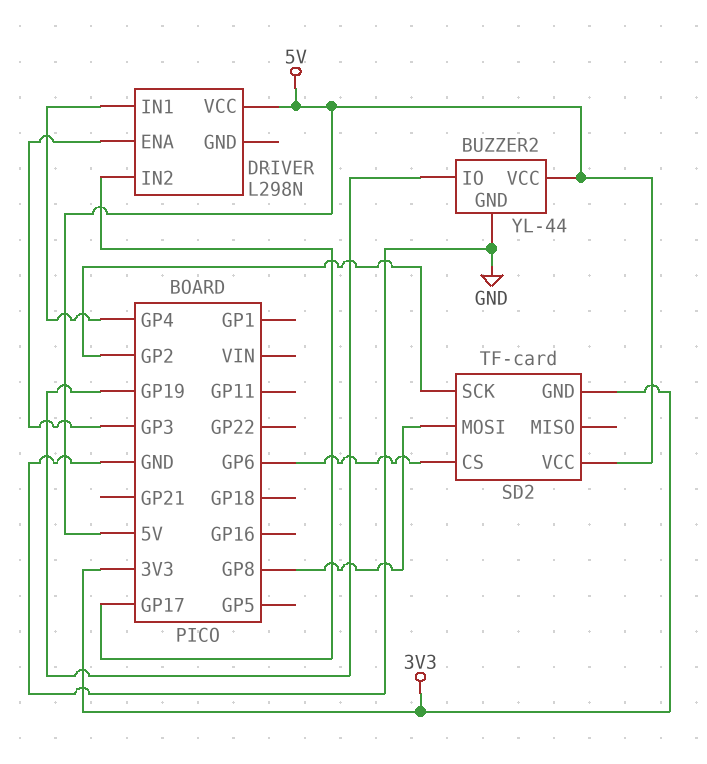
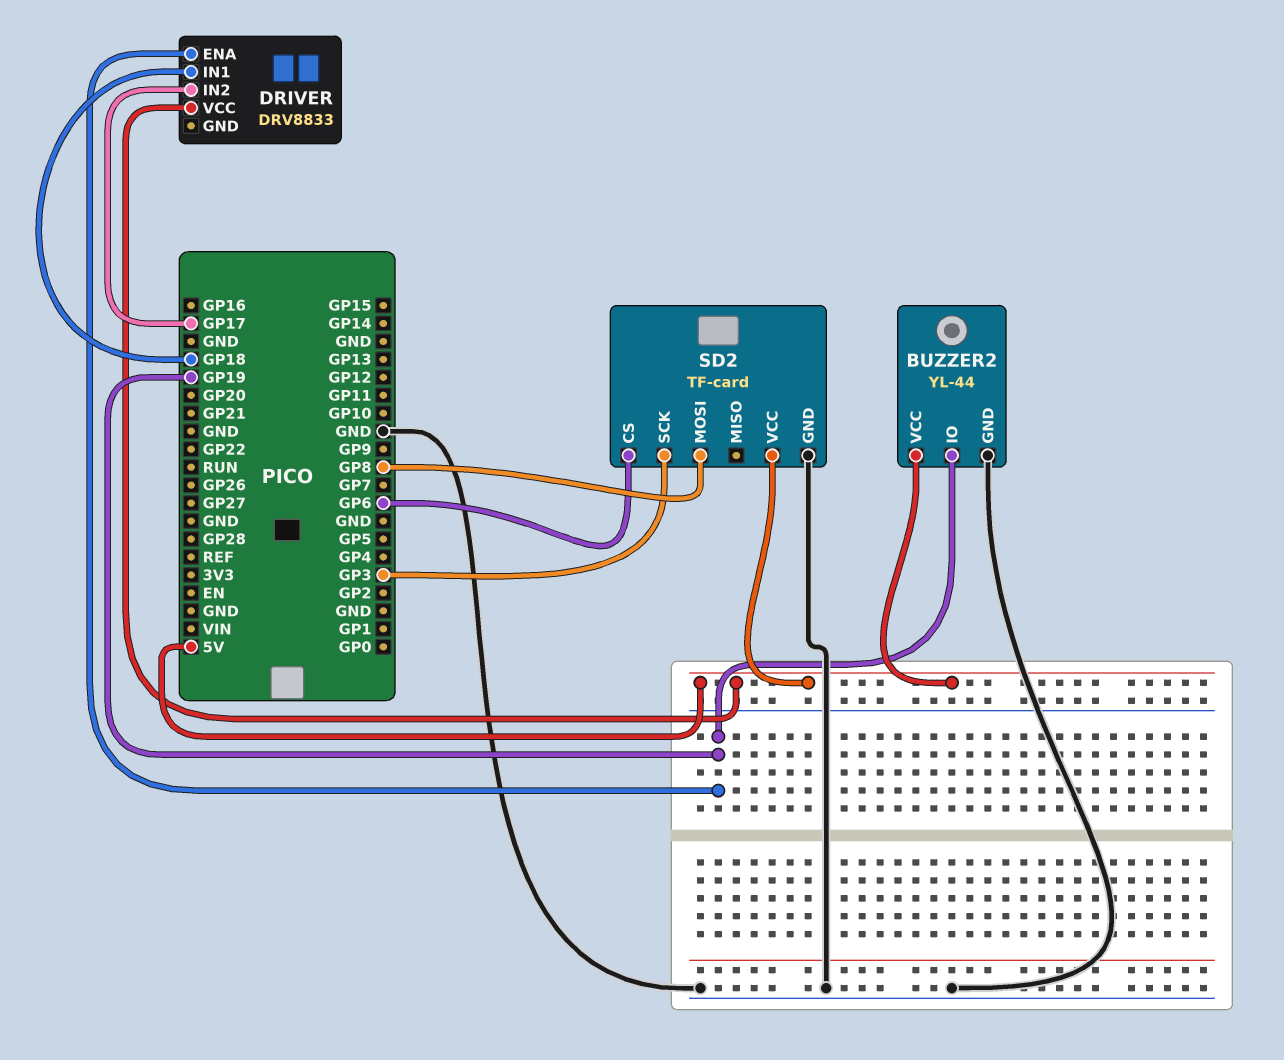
DRIVER: L298N -> DRV8833
DRIVER pin ENA: GP3 -> GP19
DRIVER pin IN1: GP4 -> GP18
SD2 pin GND: 3V3 -> GND
SD2 pin SCK: GP2 -> GP3

